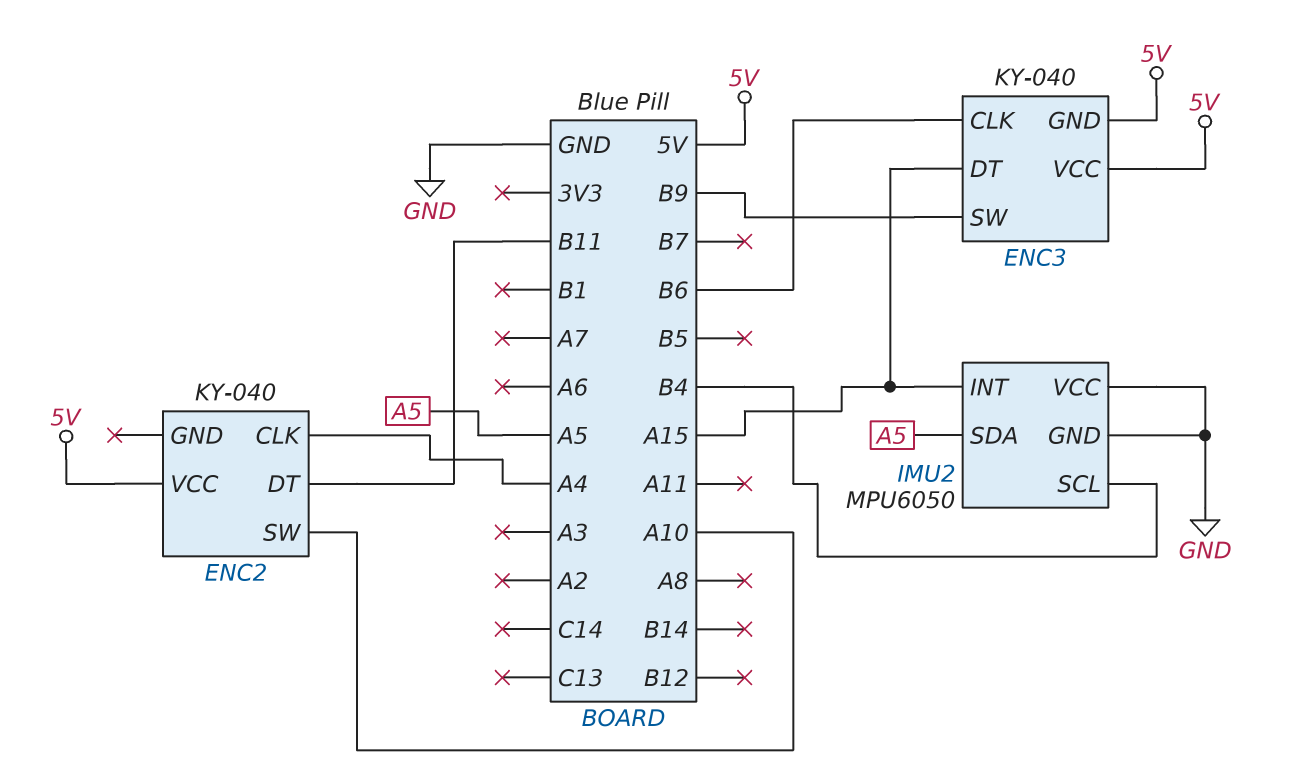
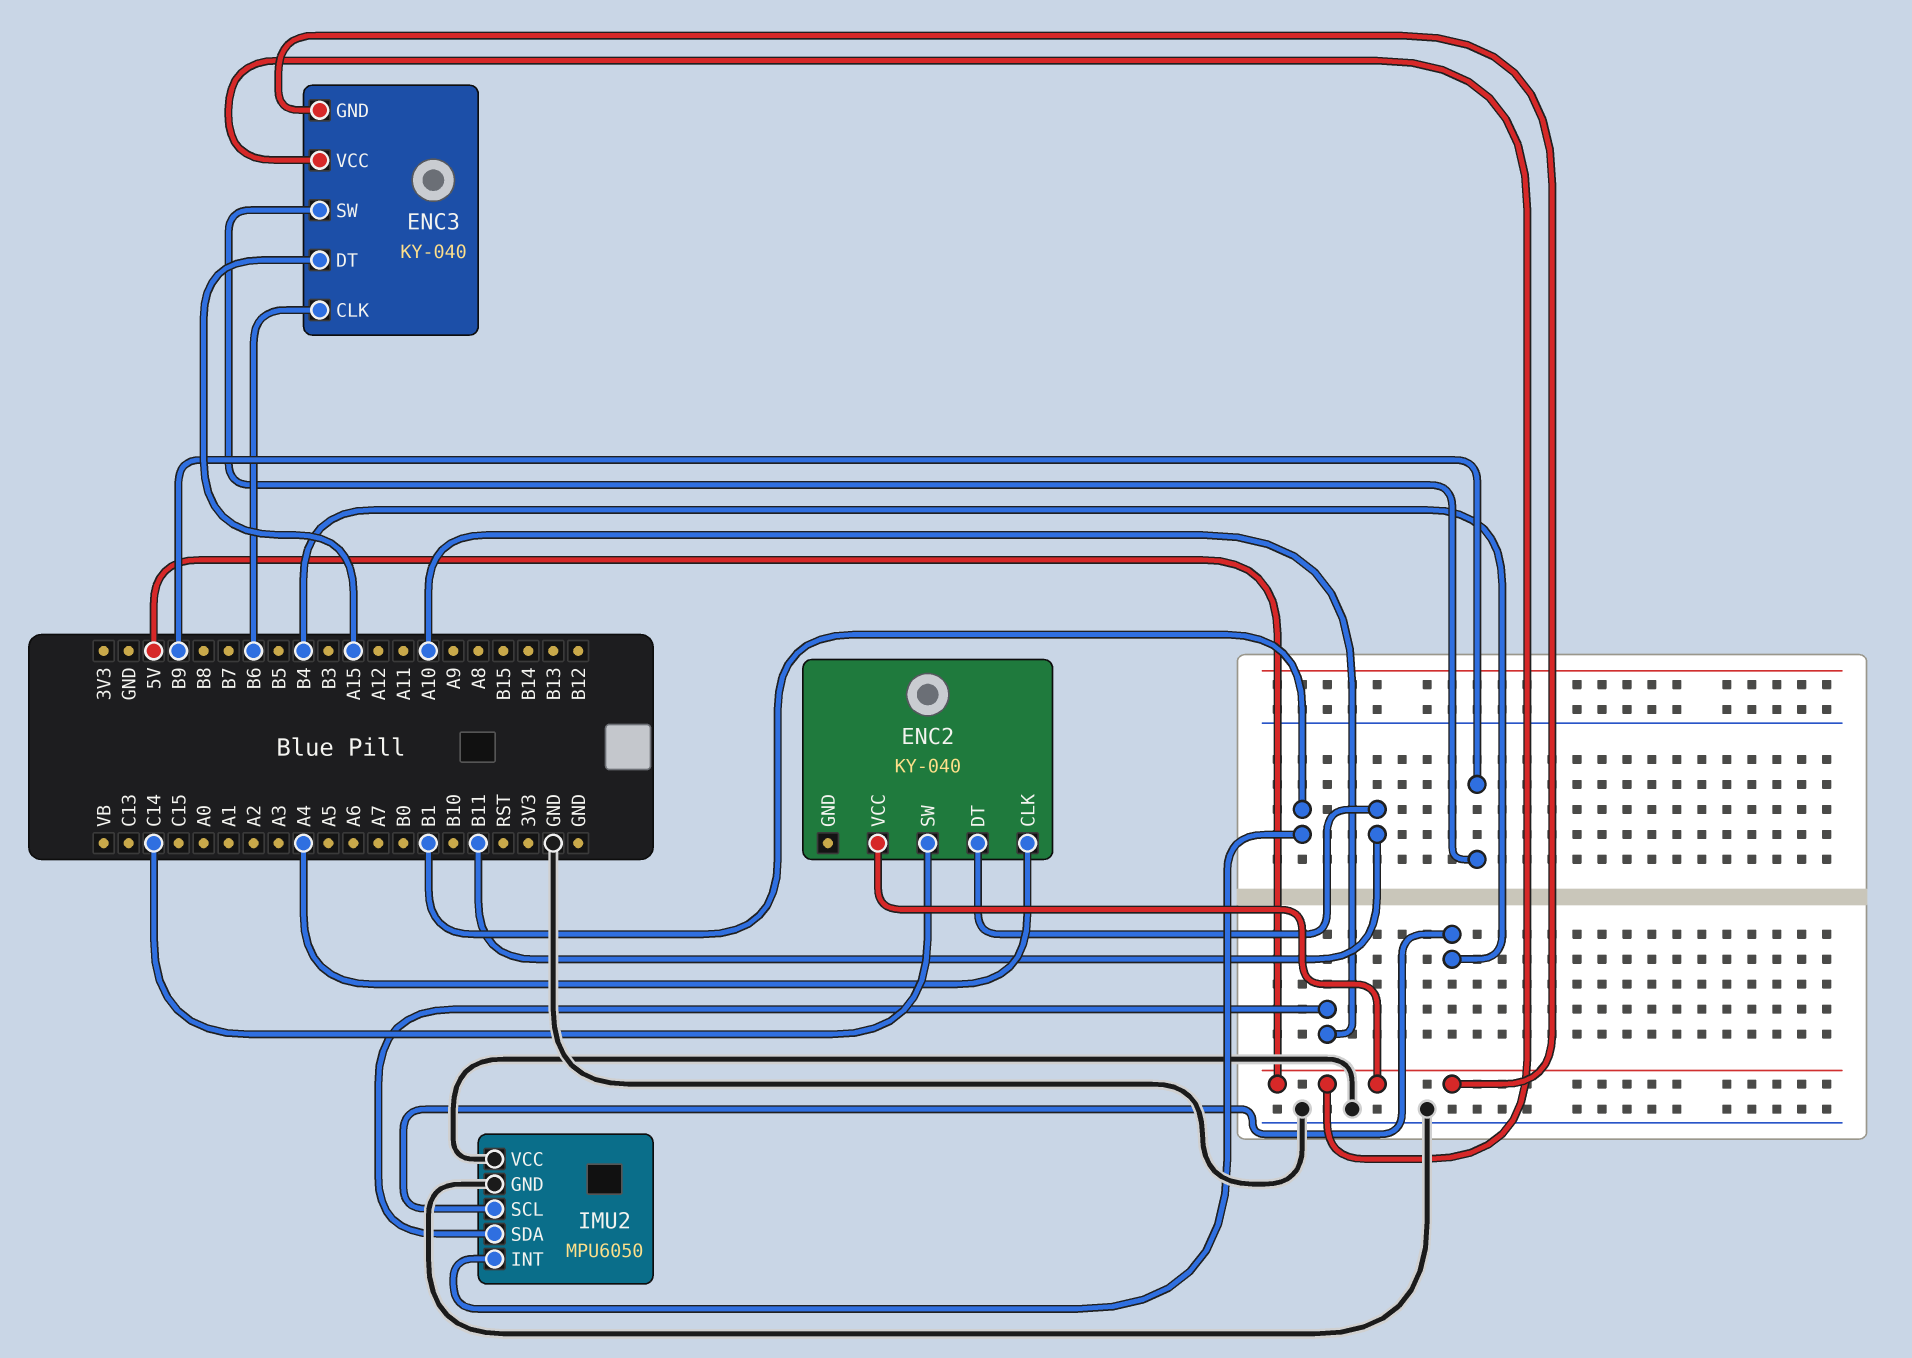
ENC2 pin SW: A10 -> C14
IMU2 pin INT: A15 -> B1
IMU2 pin SDA: A5 -> A10

